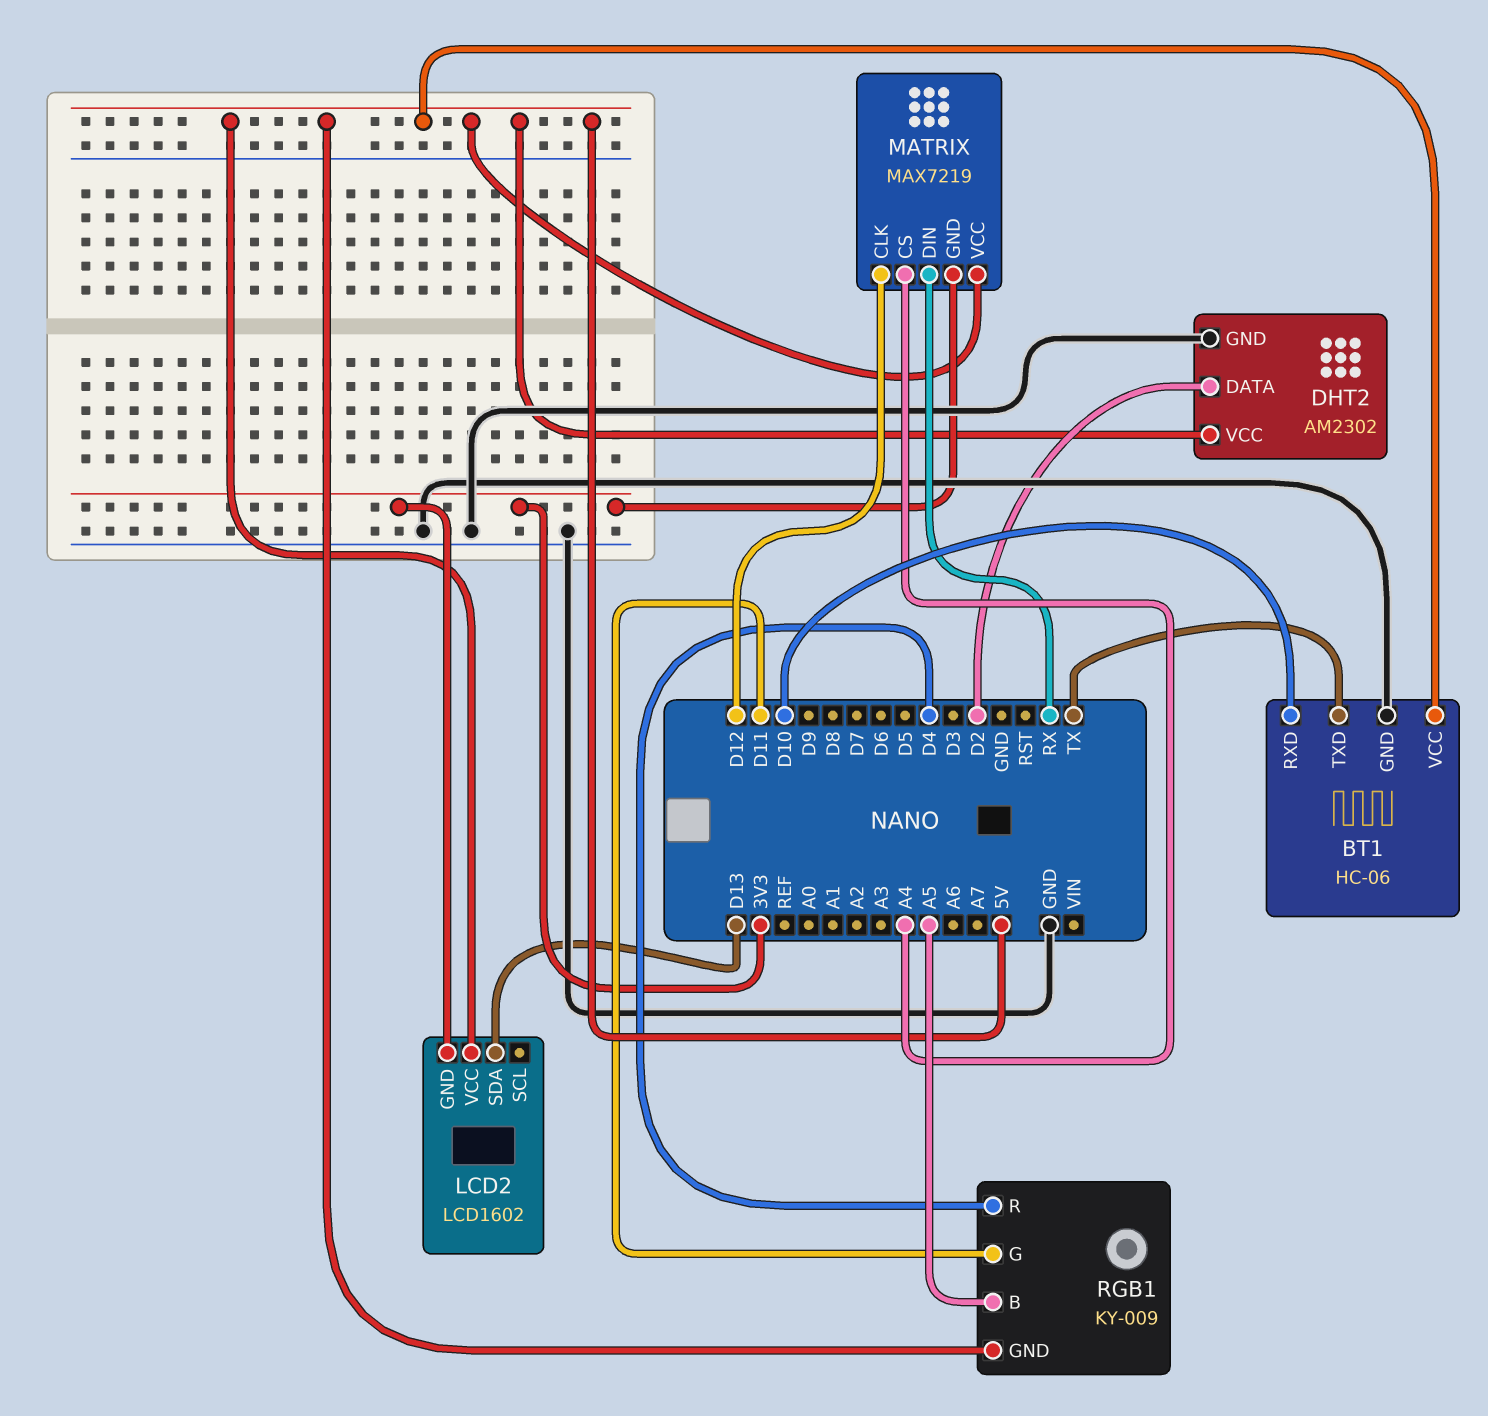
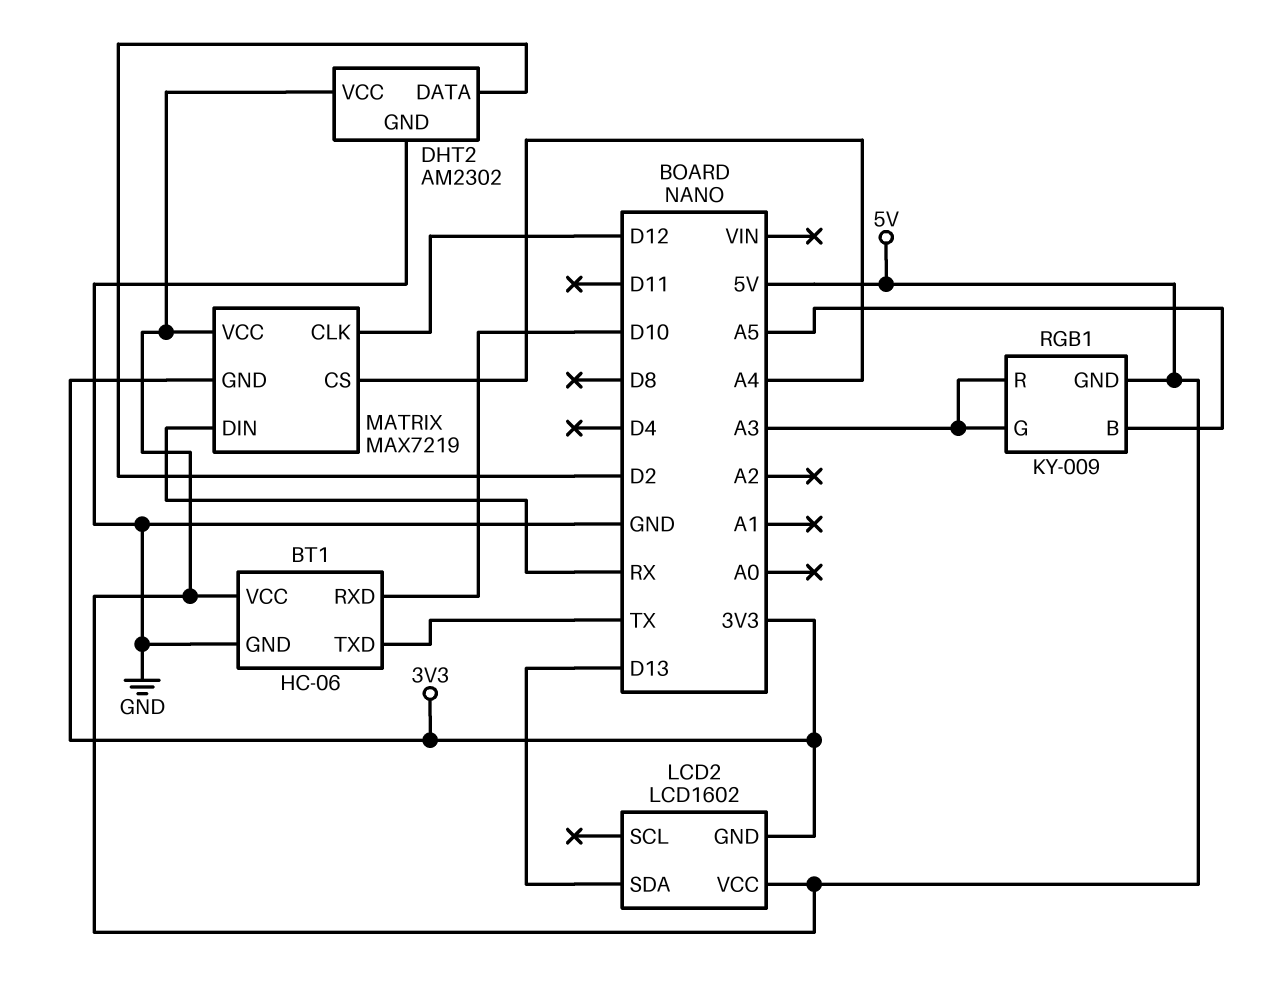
RGB1 pin G: D11 -> A3
RGB1 pin R: D4 -> A3

